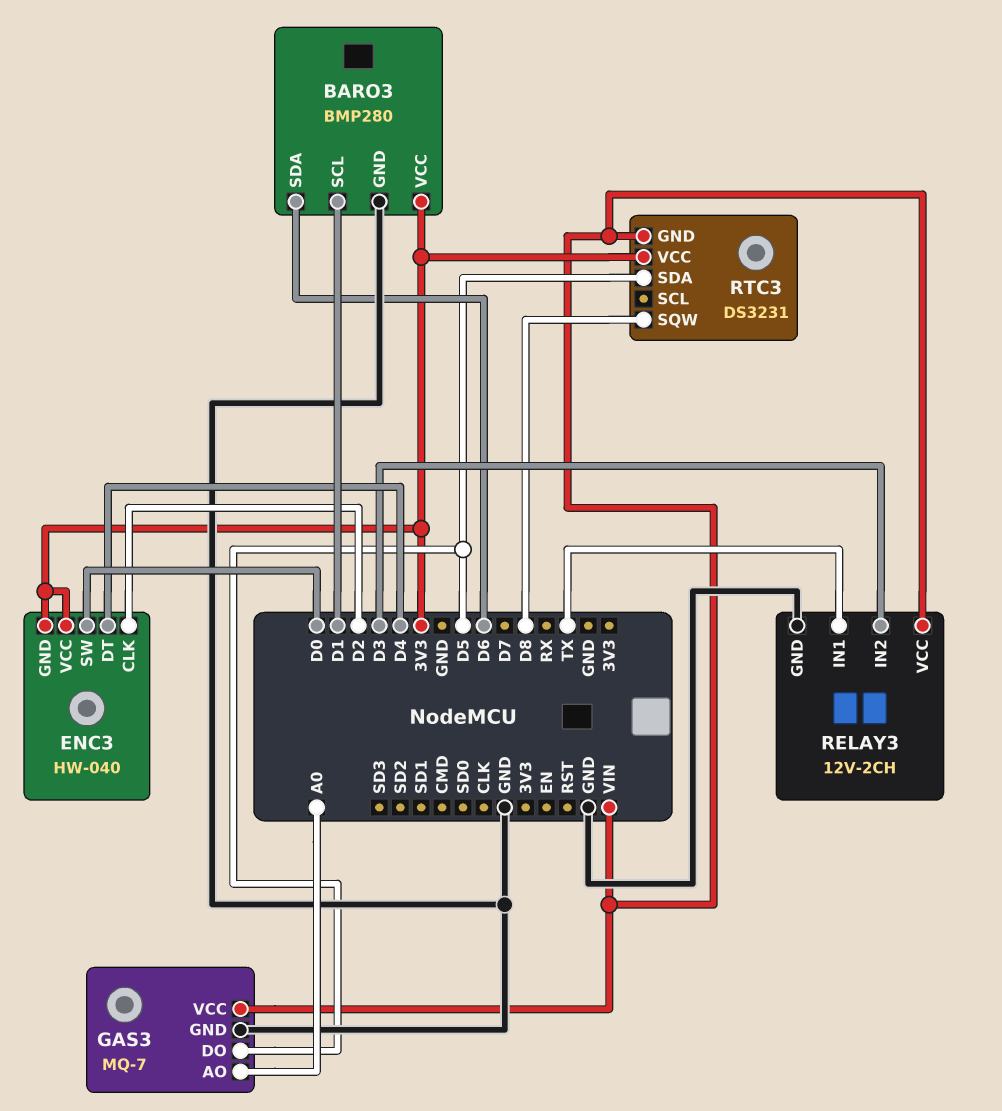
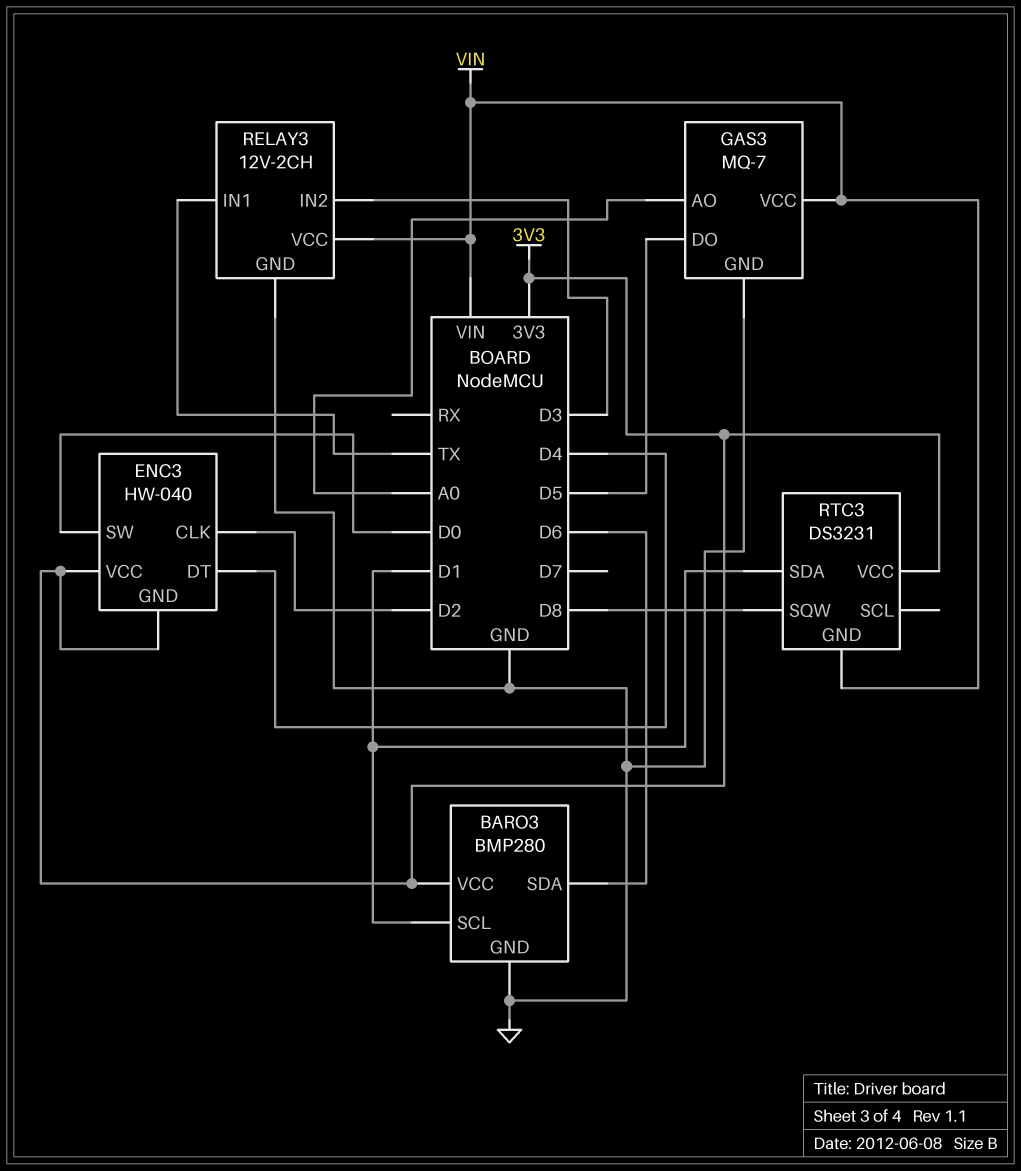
RTC3 pin SDA: D5 -> D1

